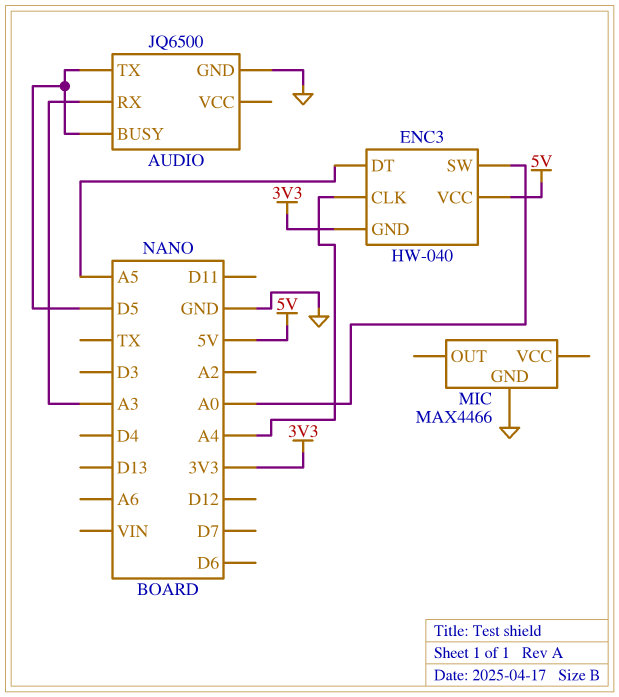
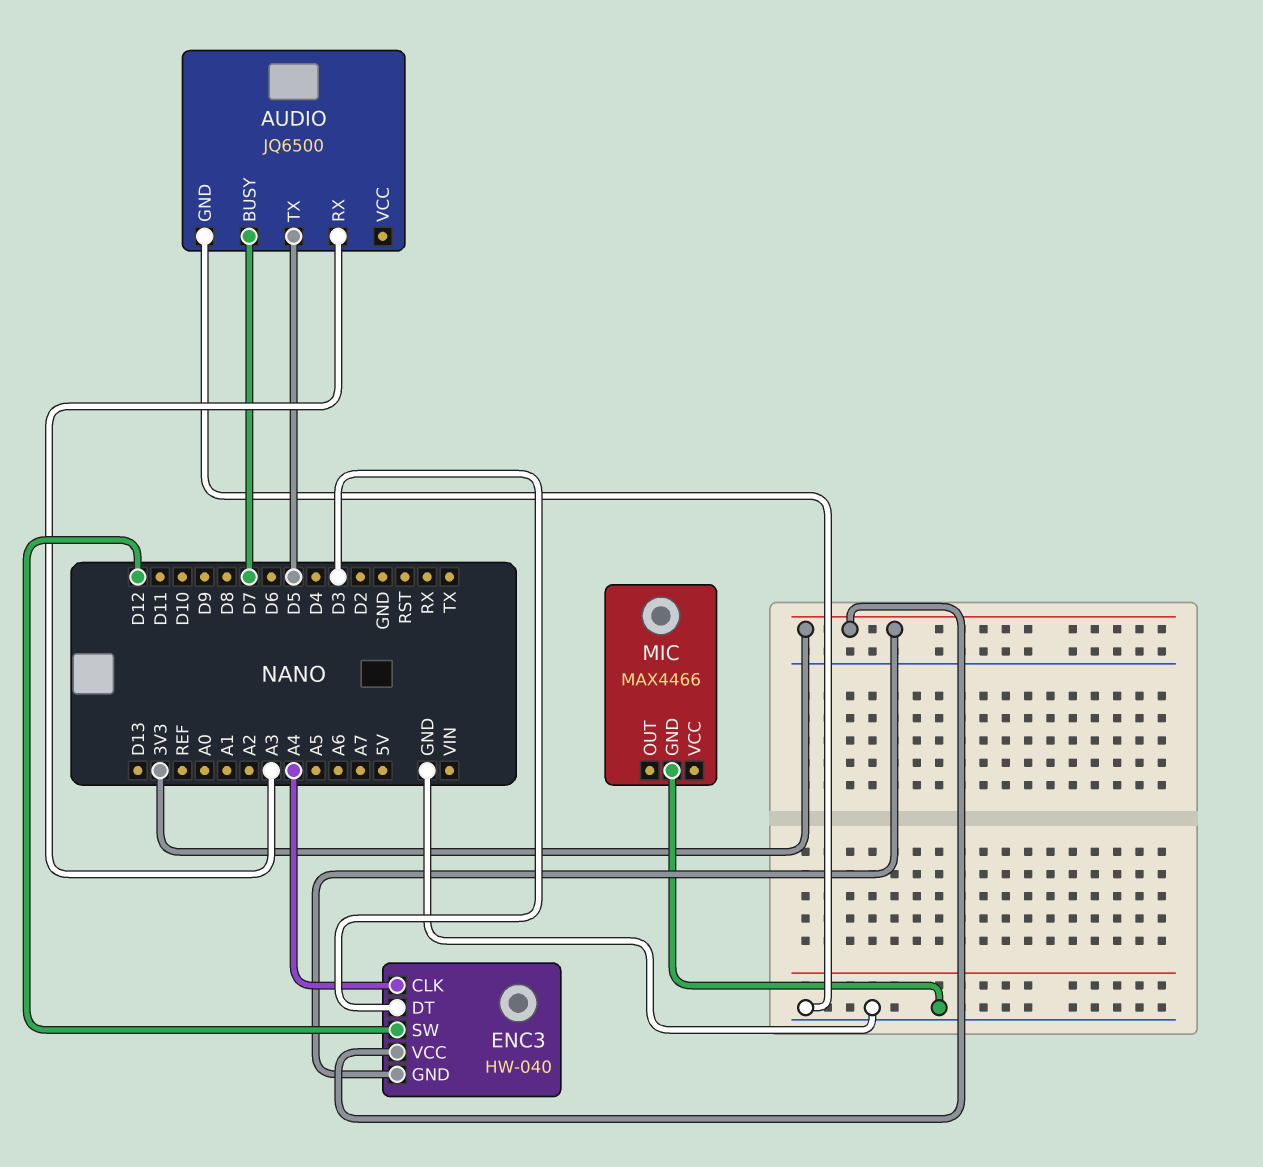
AUDIO pin BUSY: D5 -> D7
ENC3 pin DT: A5 -> D3
ENC3 pin SW: A0 -> D12
ENC3 pin VCC: 5V -> 3V3

